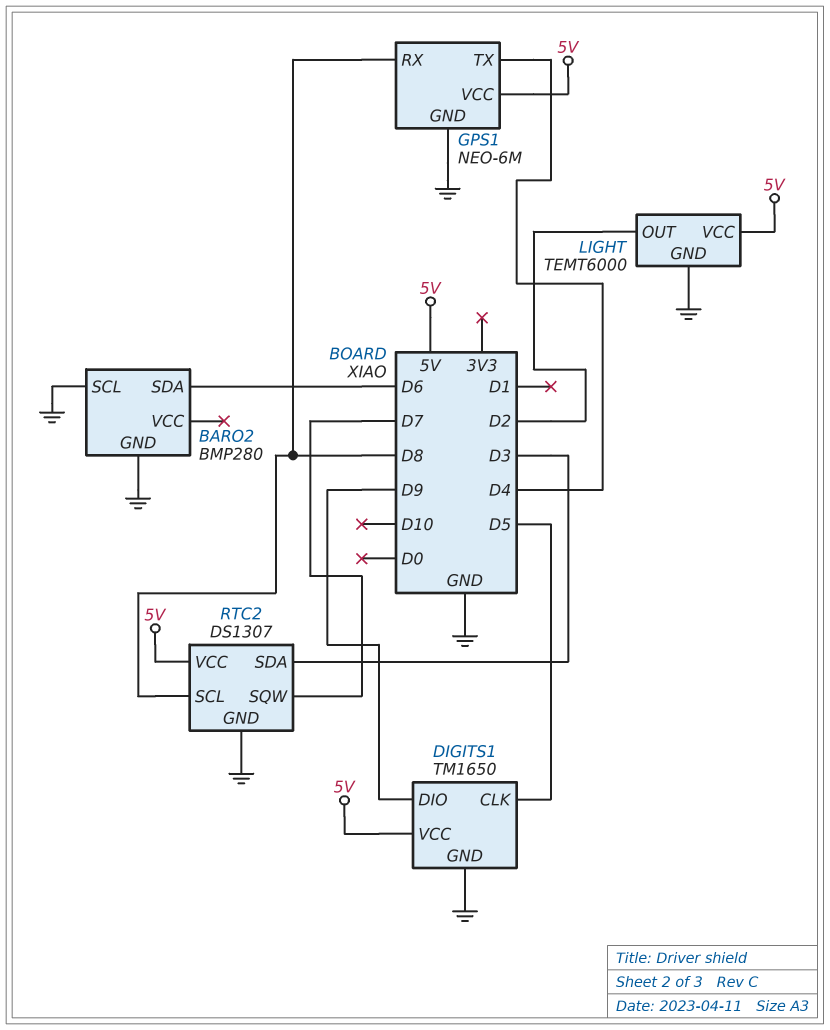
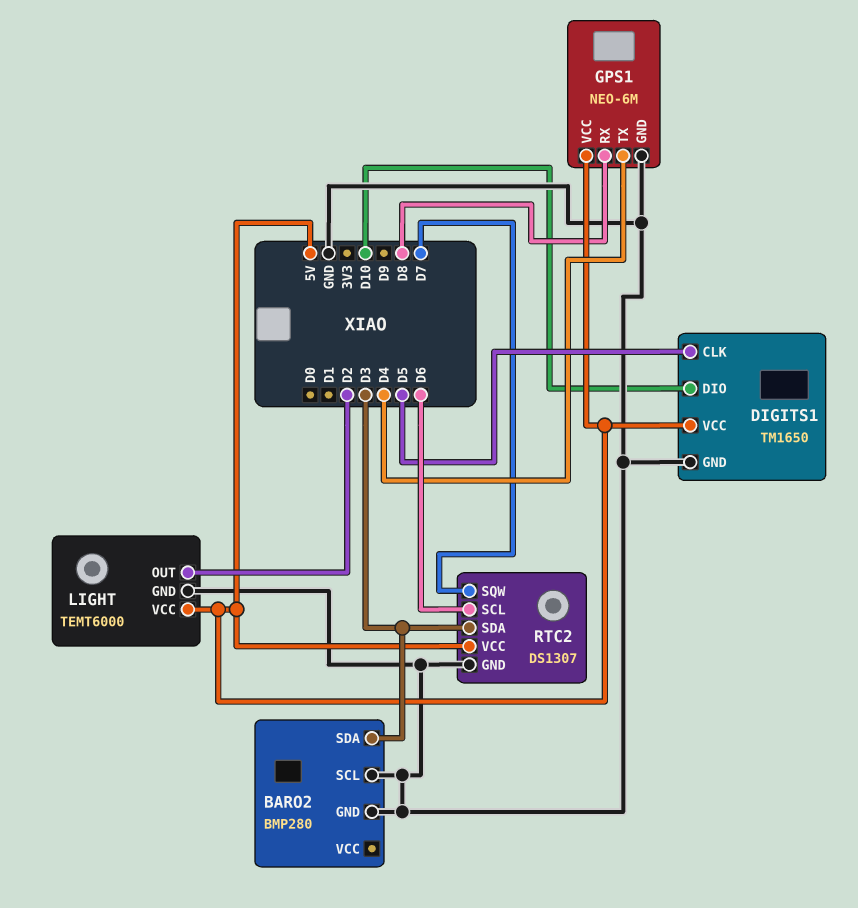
BARO2 pin SDA: D6 -> D3
DIGITS1 pin DIO: D9 -> D10
RTC2 pin SCL: D8 -> D6

